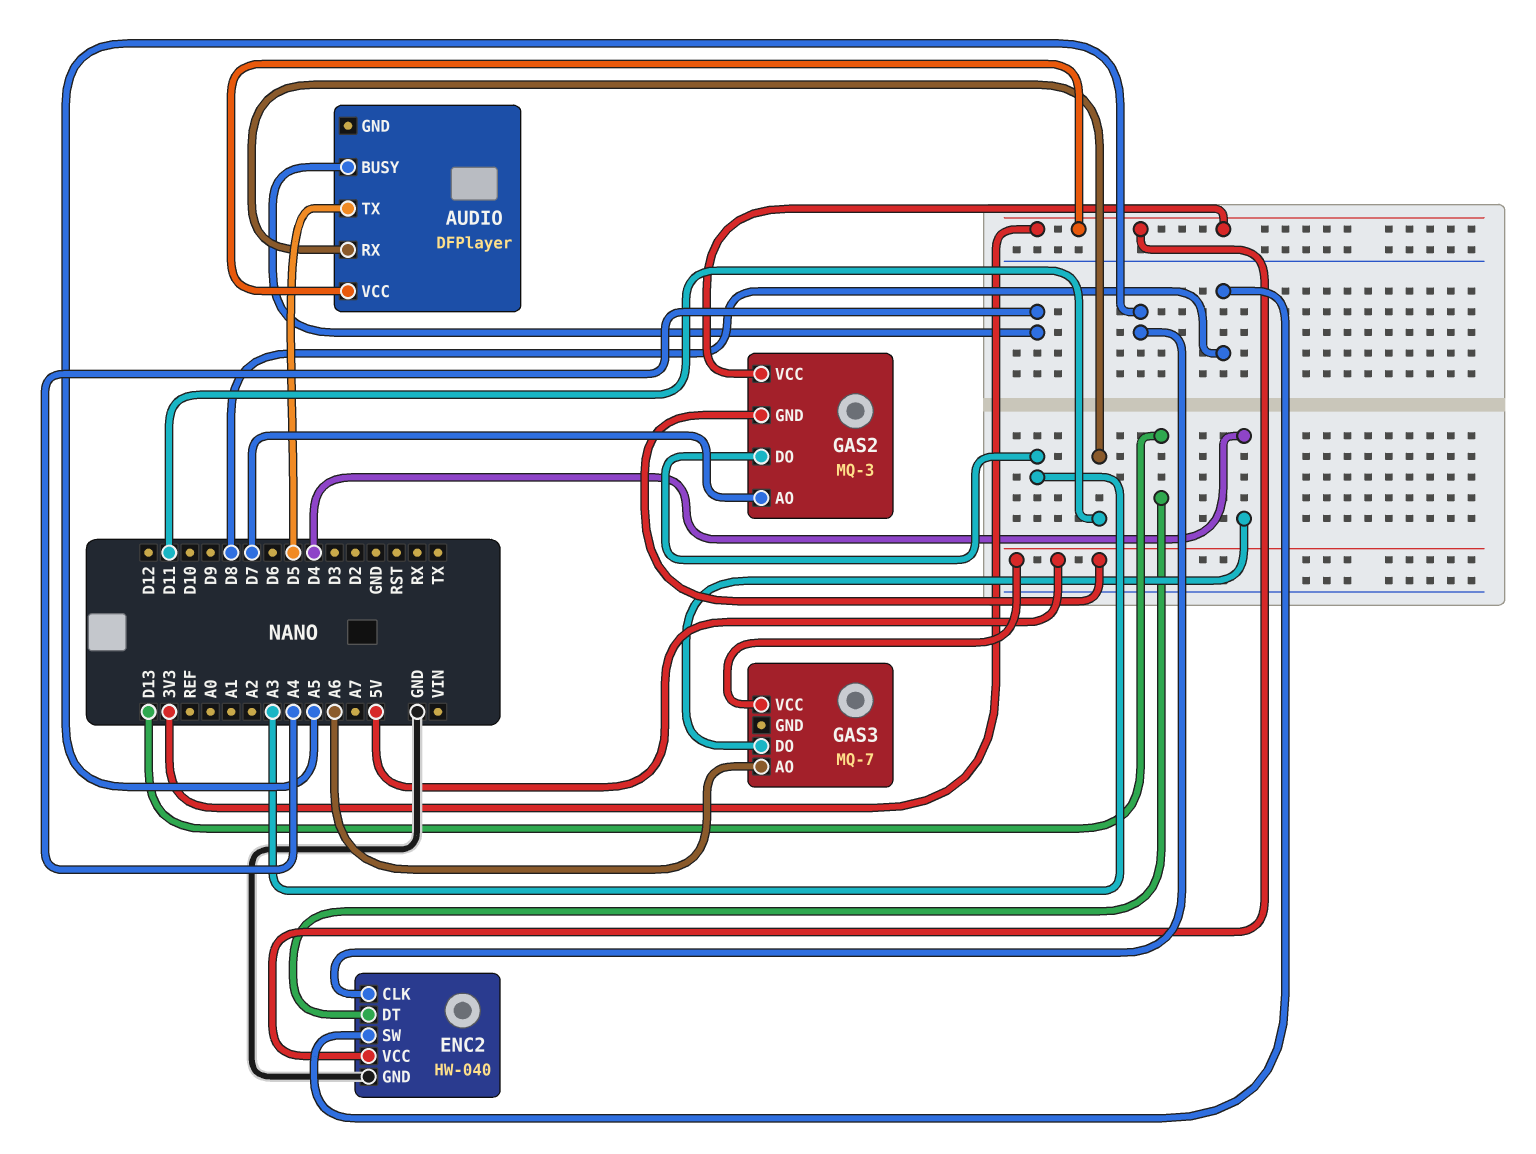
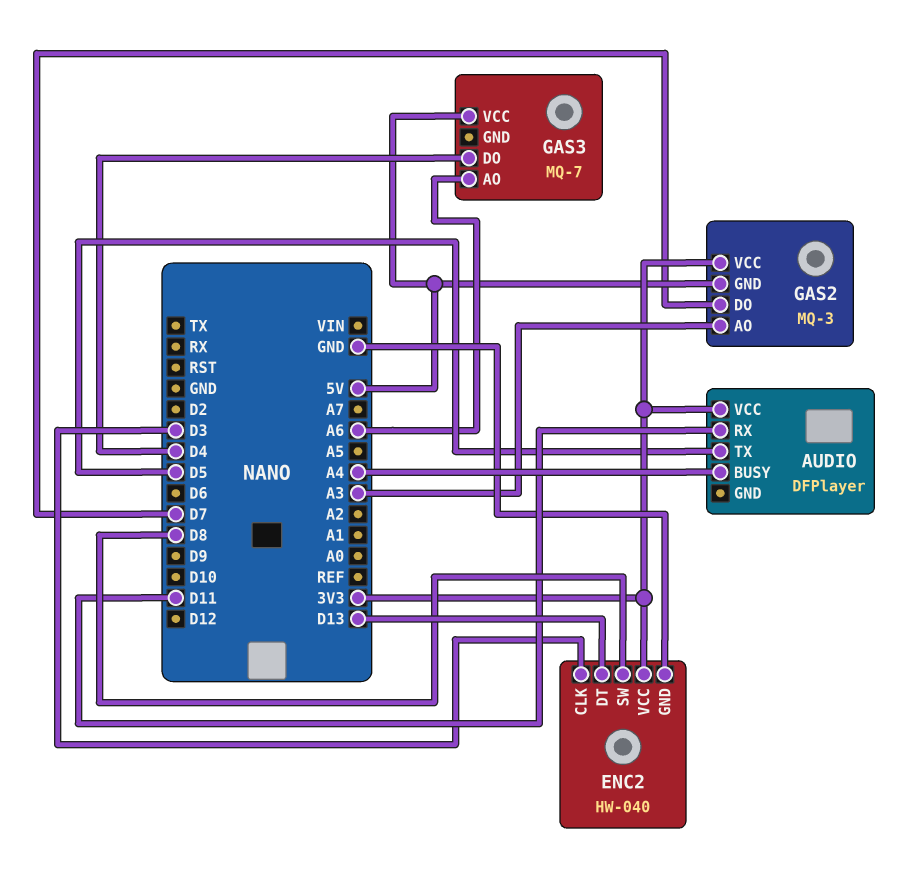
ENC2 pin CLK: A5 -> D3
GAS2 pin AO: D7 -> A3
GAS2 pin DO: A3 -> D7

